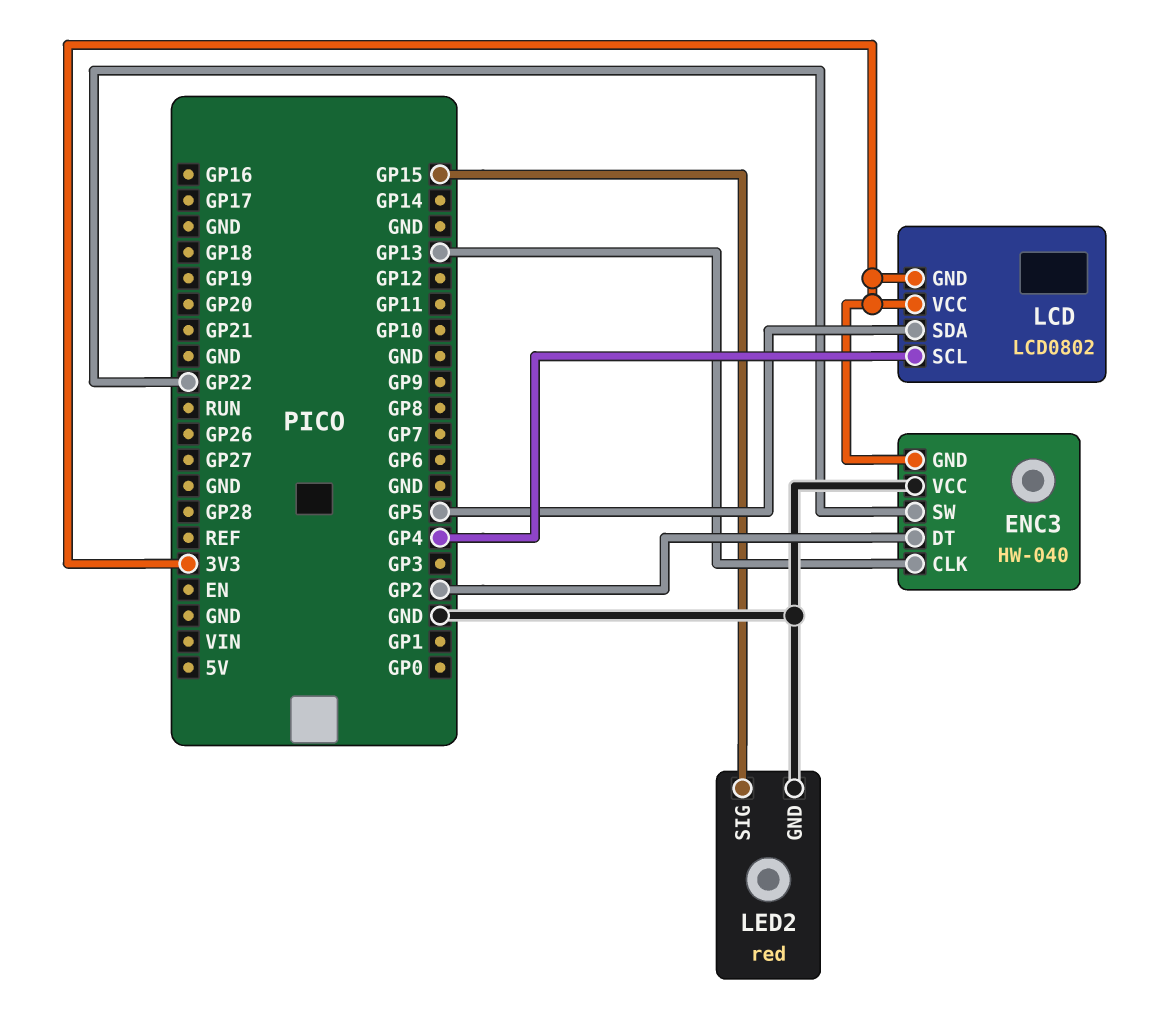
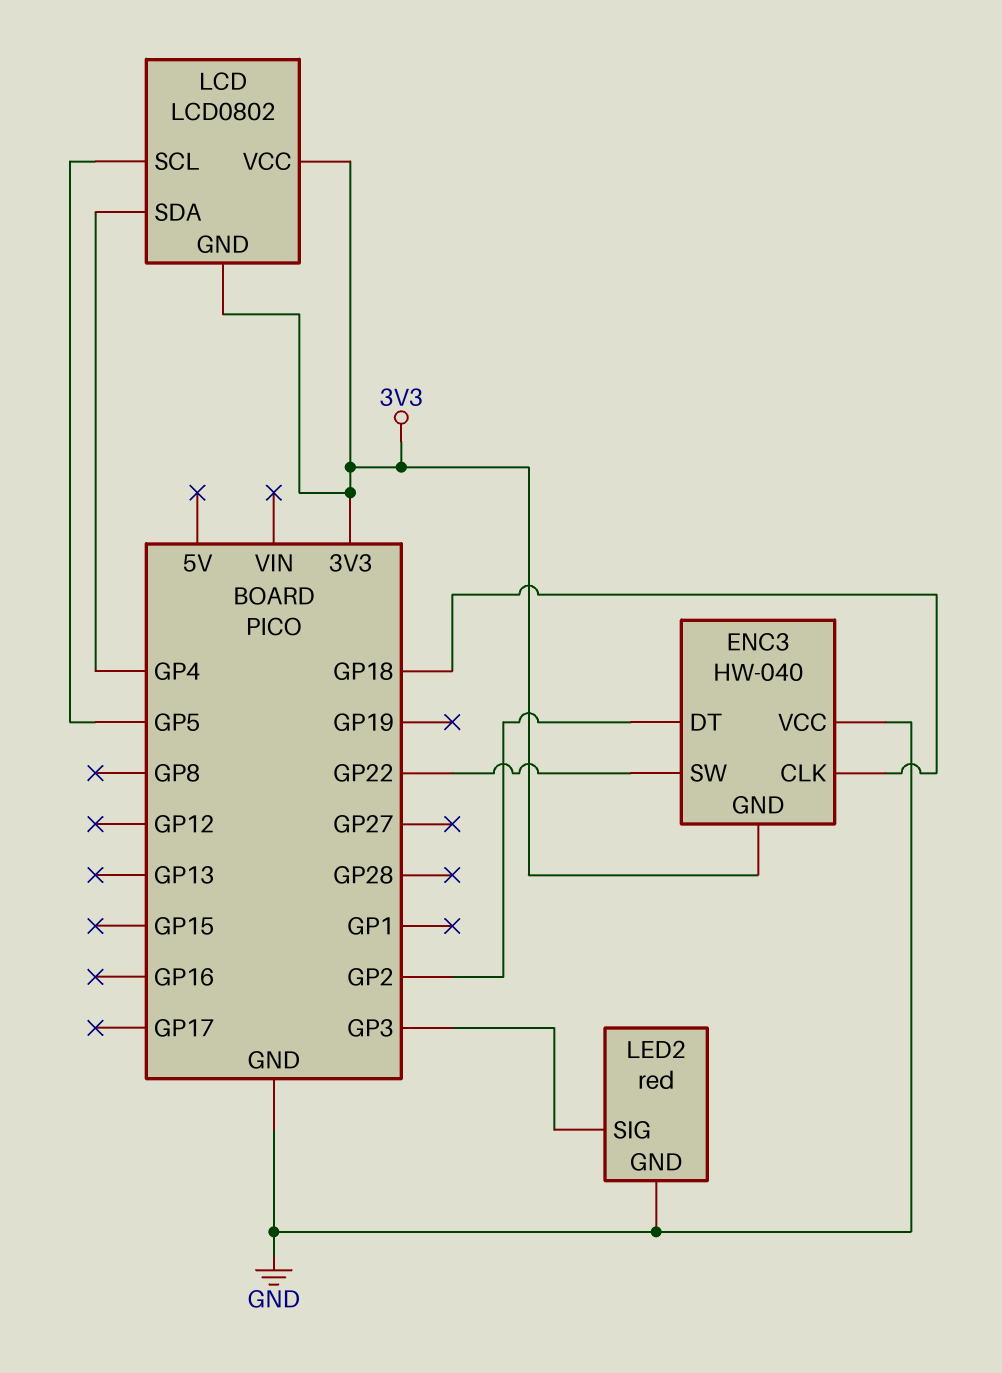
ENC3 pin CLK: GP13 -> GP18
LCD pin SCL: GP4 -> GP5
LCD pin SDA: GP5 -> GP4
LED2 pin SIG: GP15 -> GP3

